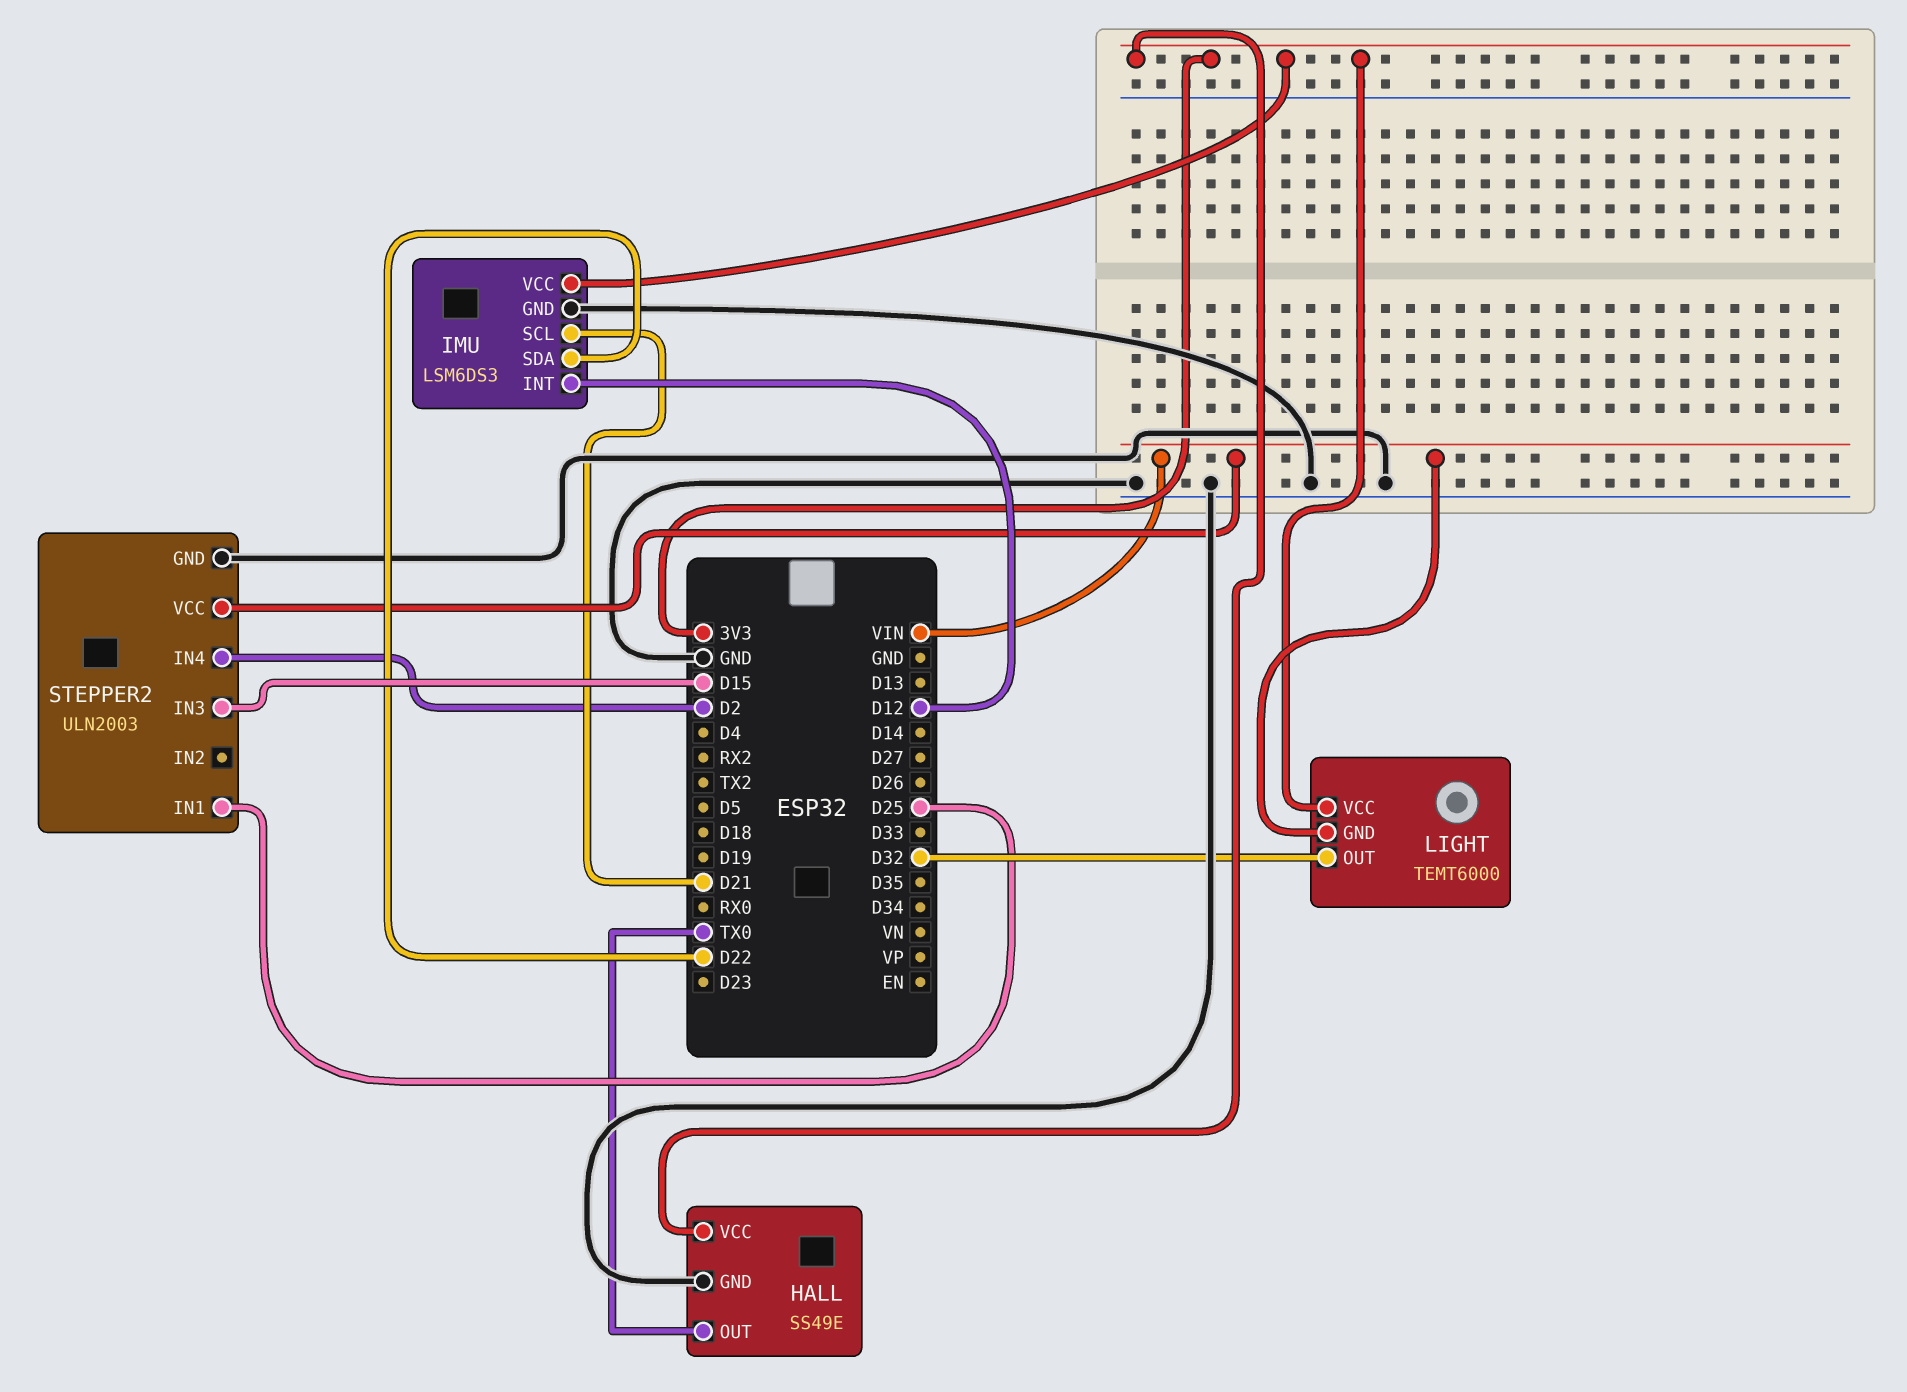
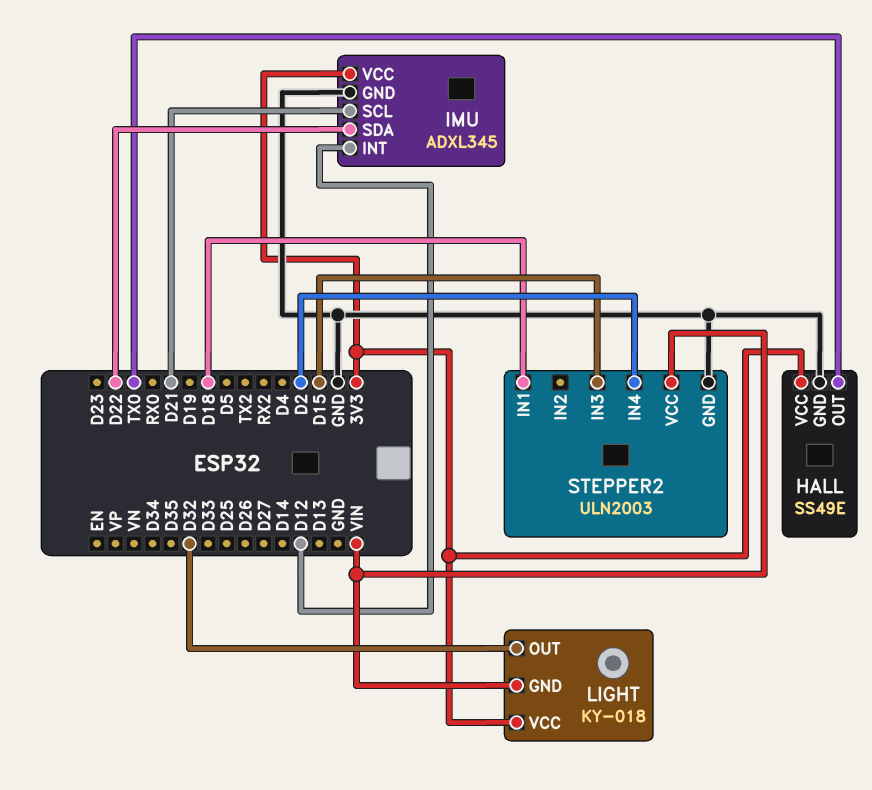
IMU: LSM6DS3 -> ADXL345
LIGHT: TEMT6000 -> KY-018
STEPPER2 pin IN1: D25 -> D18

